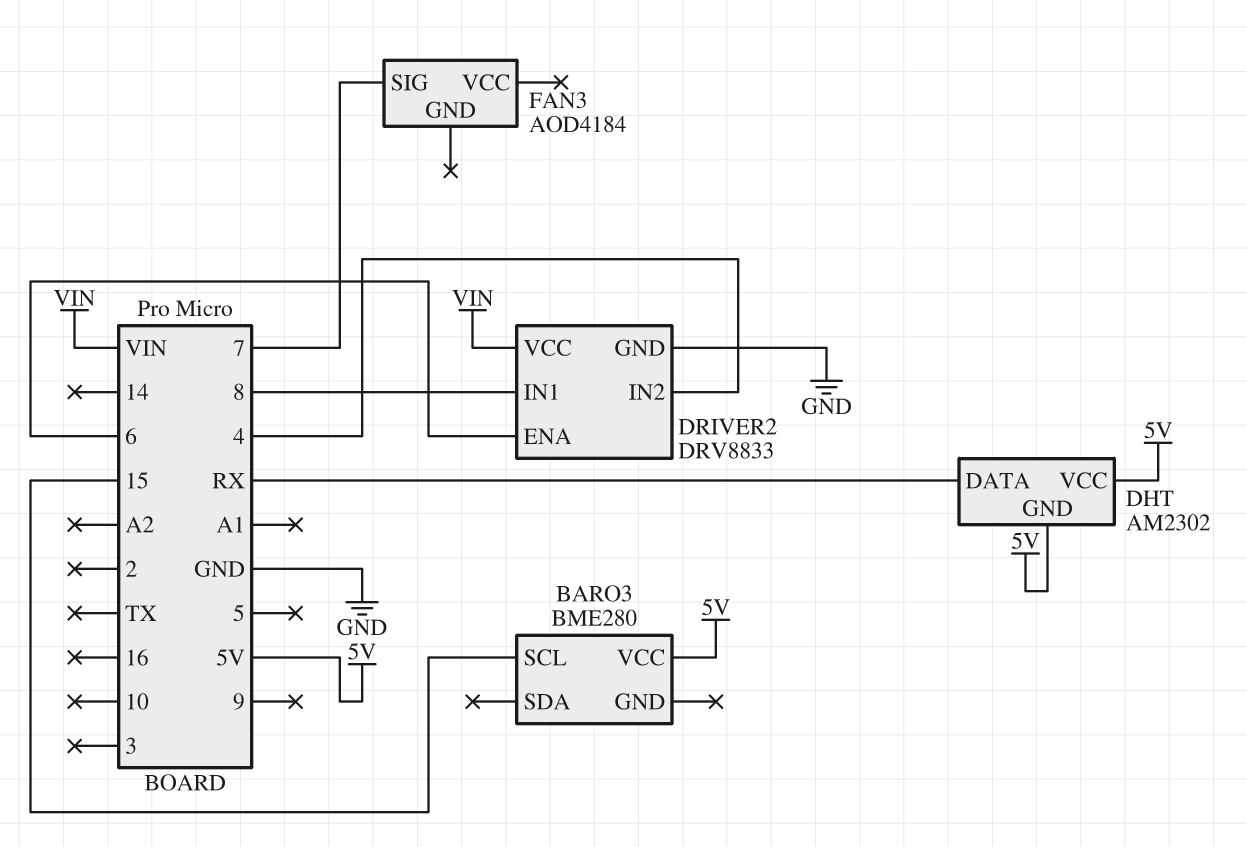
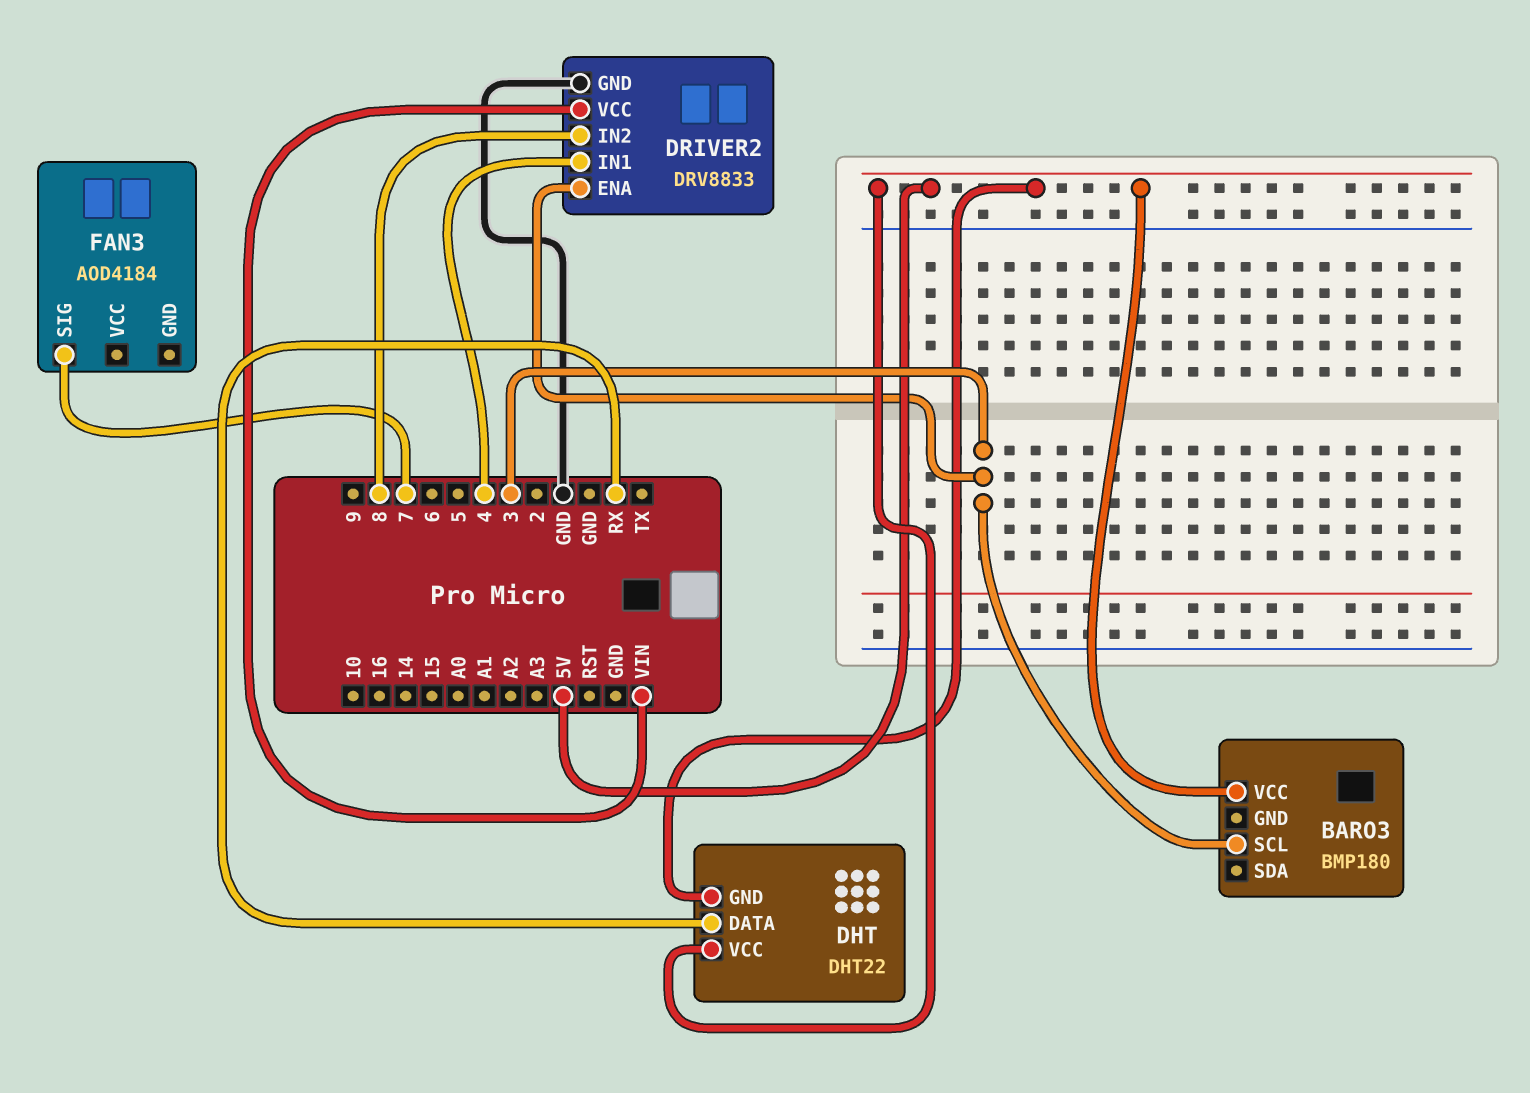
BARO3: BME280 -> BMP180
BARO3 pin SCL: 15 -> 3
DHT: AM2302 -> DHT22
DRIVER2 pin ENA: 6 -> 3
DRIVER2 pin IN1: 8 -> 4
DRIVER2 pin IN2: 4 -> 8

